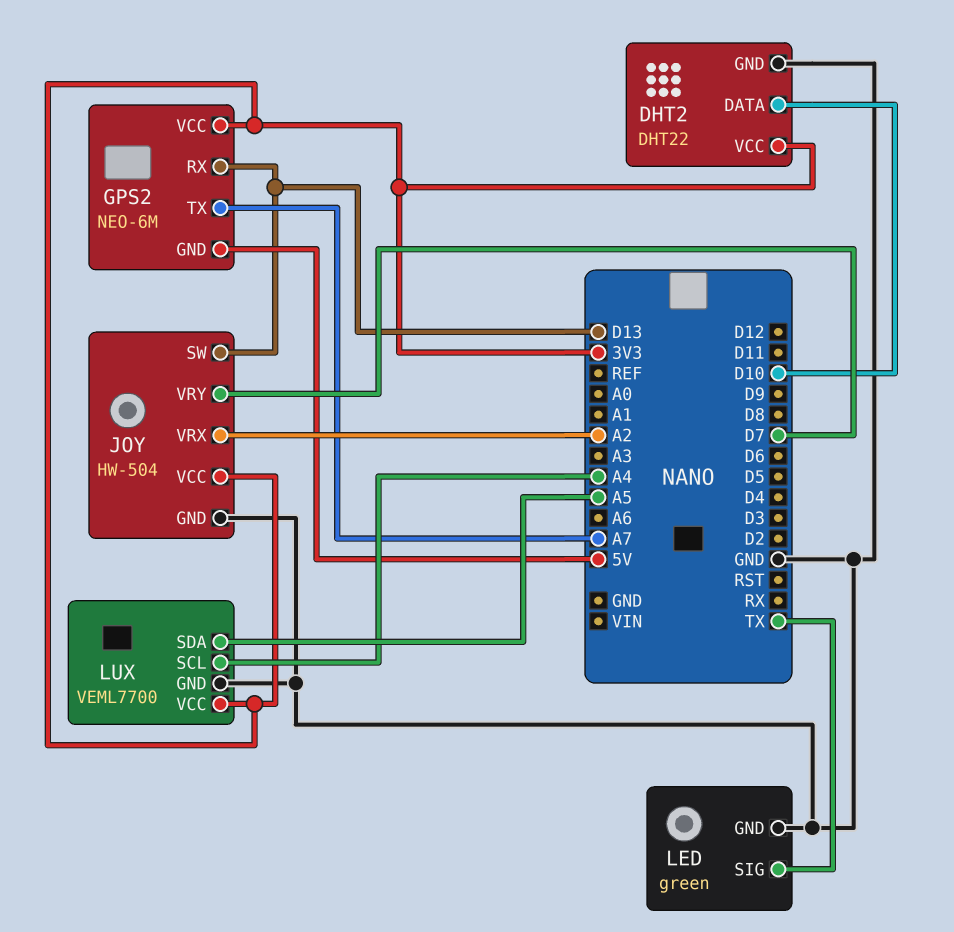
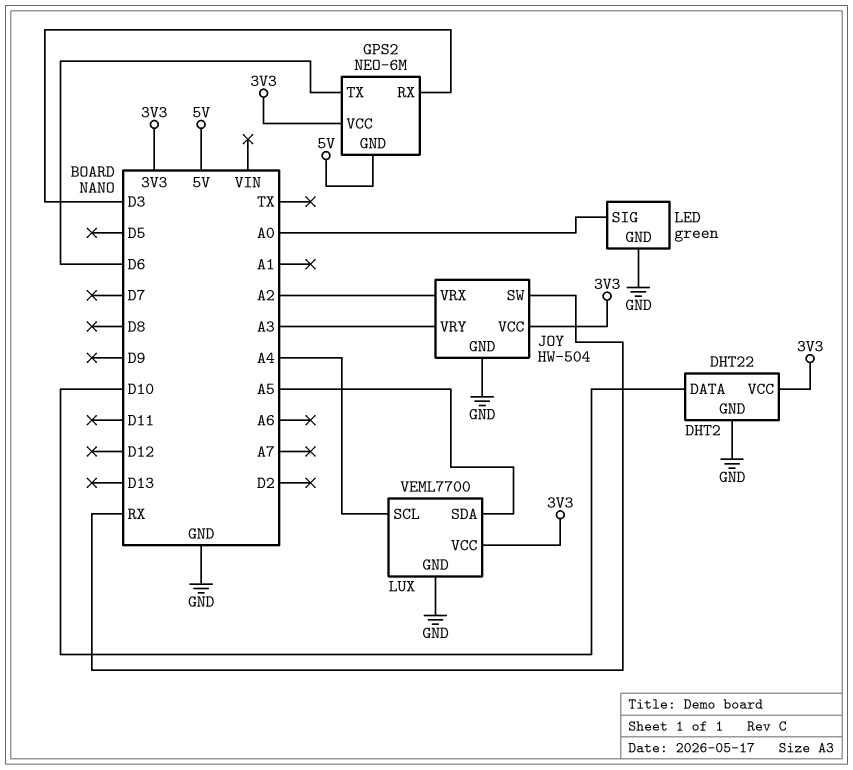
GPS2 pin RX: D13 -> D3
GPS2 pin TX: A7 -> D6
JOY pin SW: D13 -> RX
JOY pin VRY: D7 -> A3
LED pin SIG: TX -> A0

